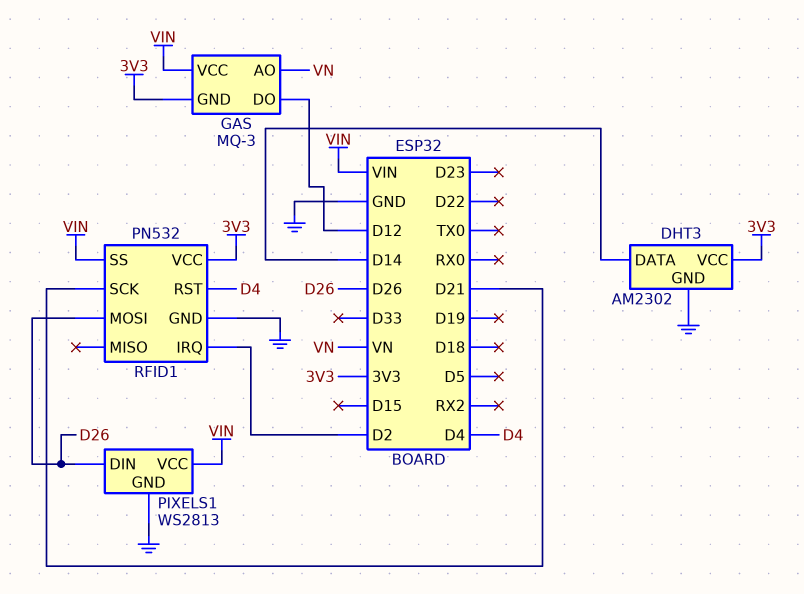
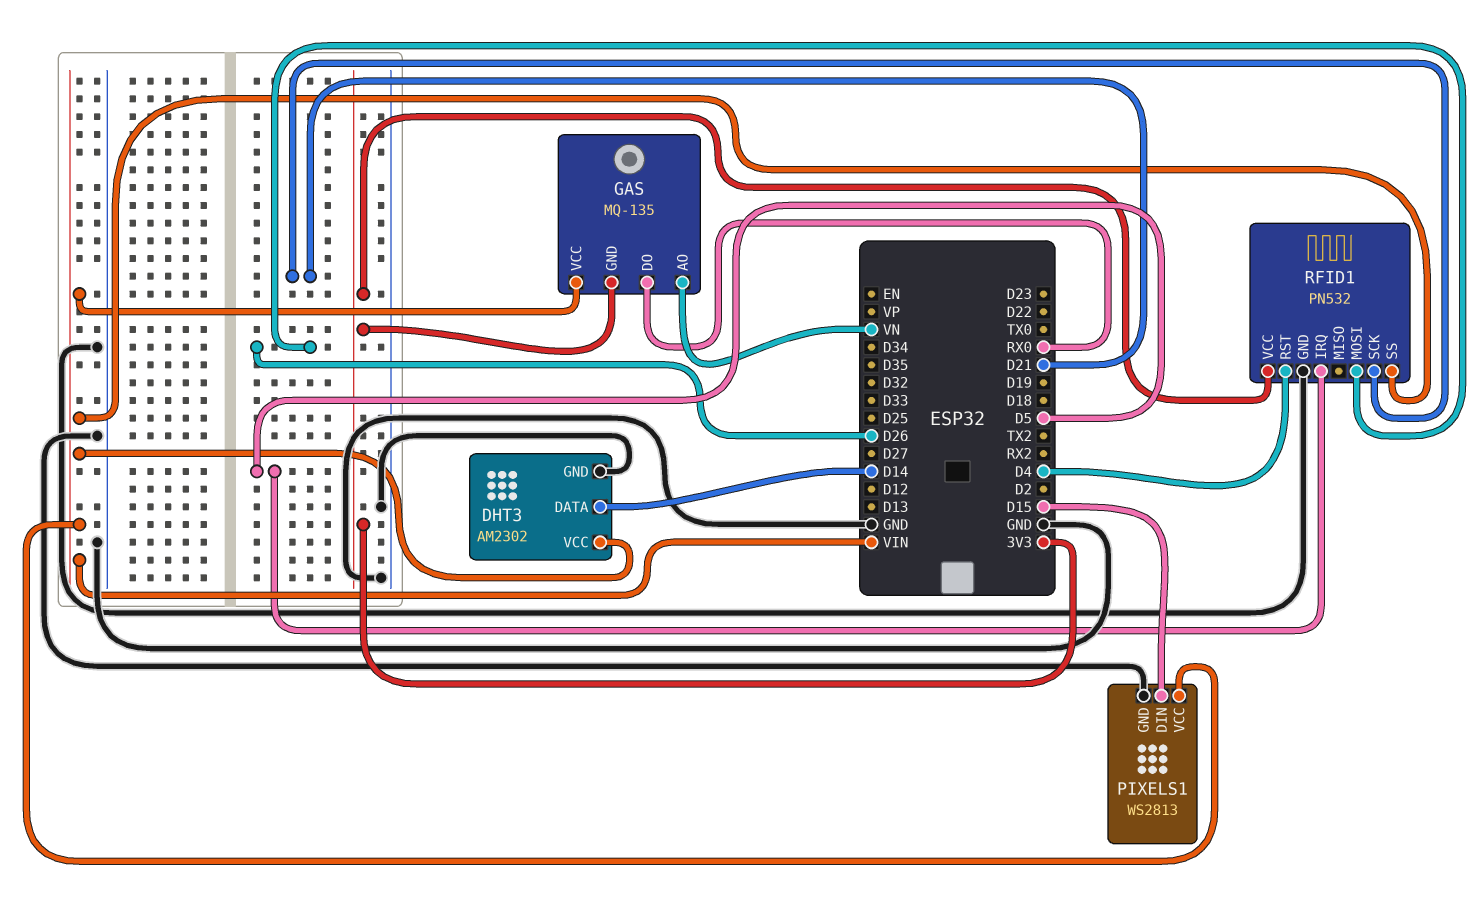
DHT3 pin VCC: 3V3 -> VIN
GAS: MQ-3 -> MQ-135
GAS pin DO: D12 -> RX0
PIXELS1 pin DIN: D26 -> D15
RFID1 pin IRQ: D2 -> D5

